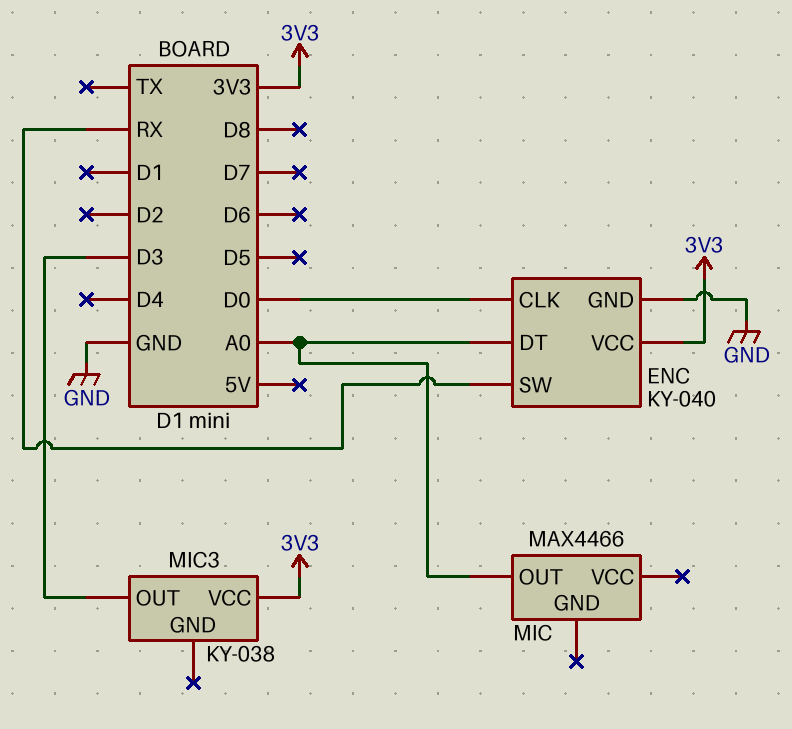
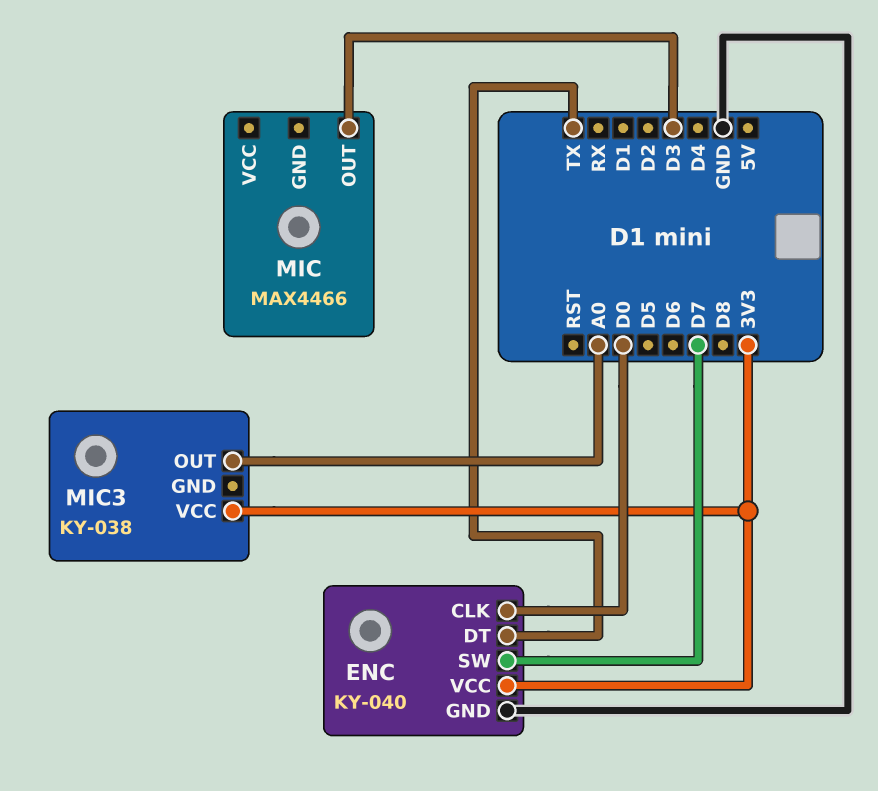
ENC pin DT: A0 -> TX
ENC pin SW: RX -> D7
MIC pin OUT: A0 -> D3
MIC3 pin OUT: D3 -> A0

